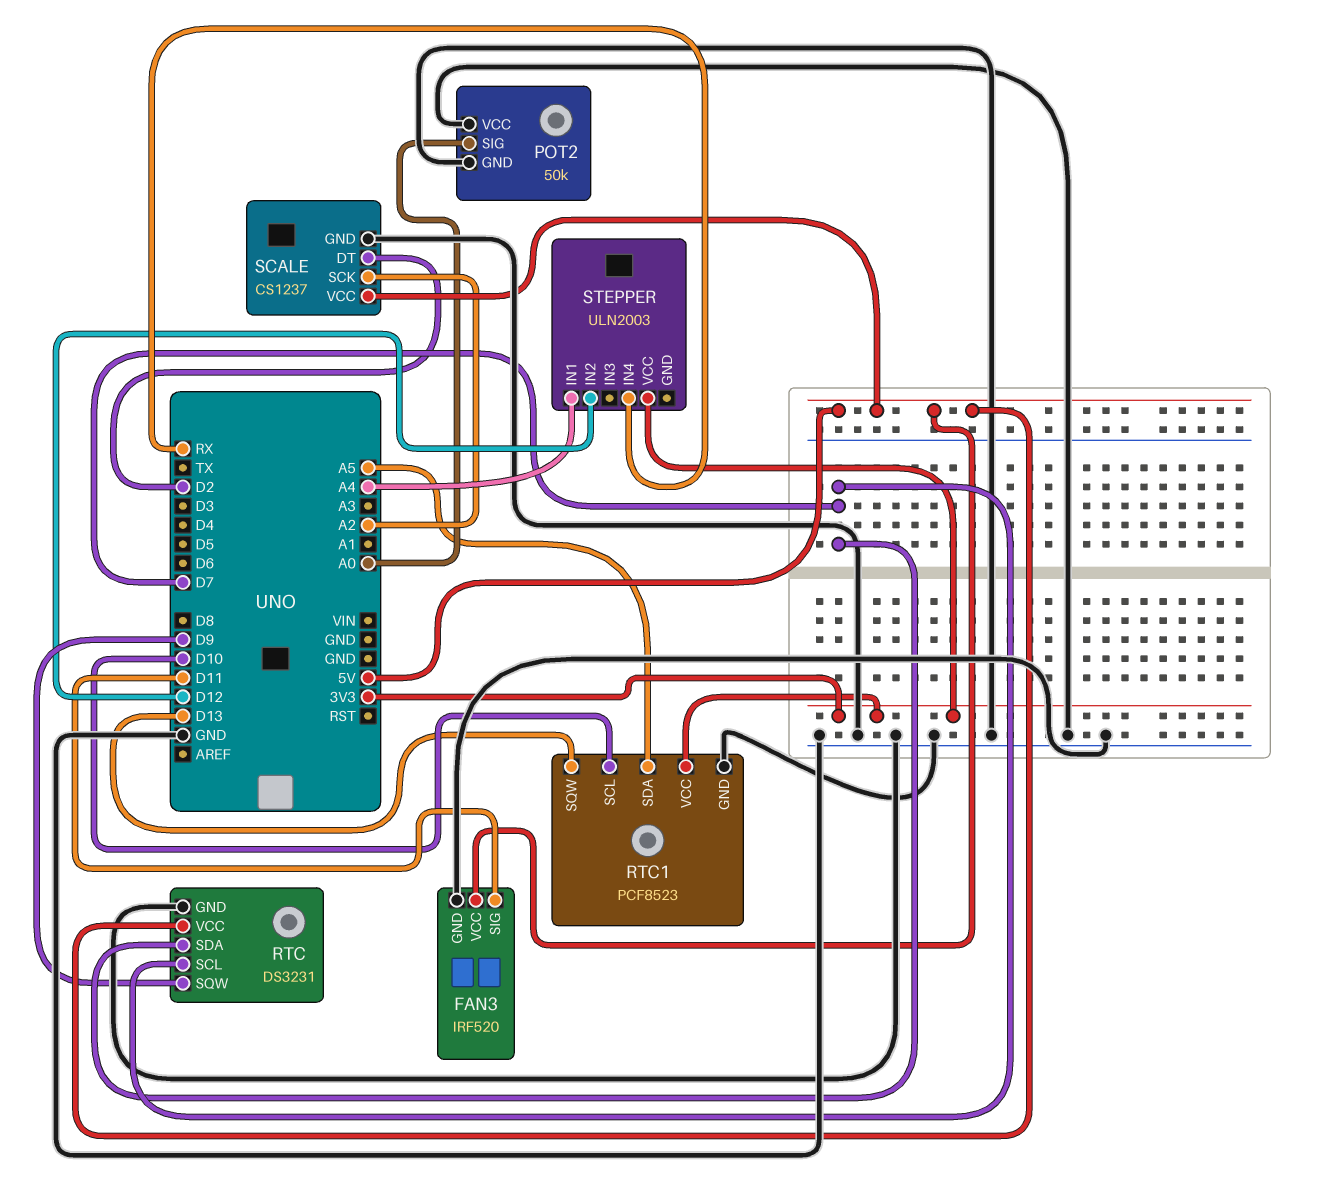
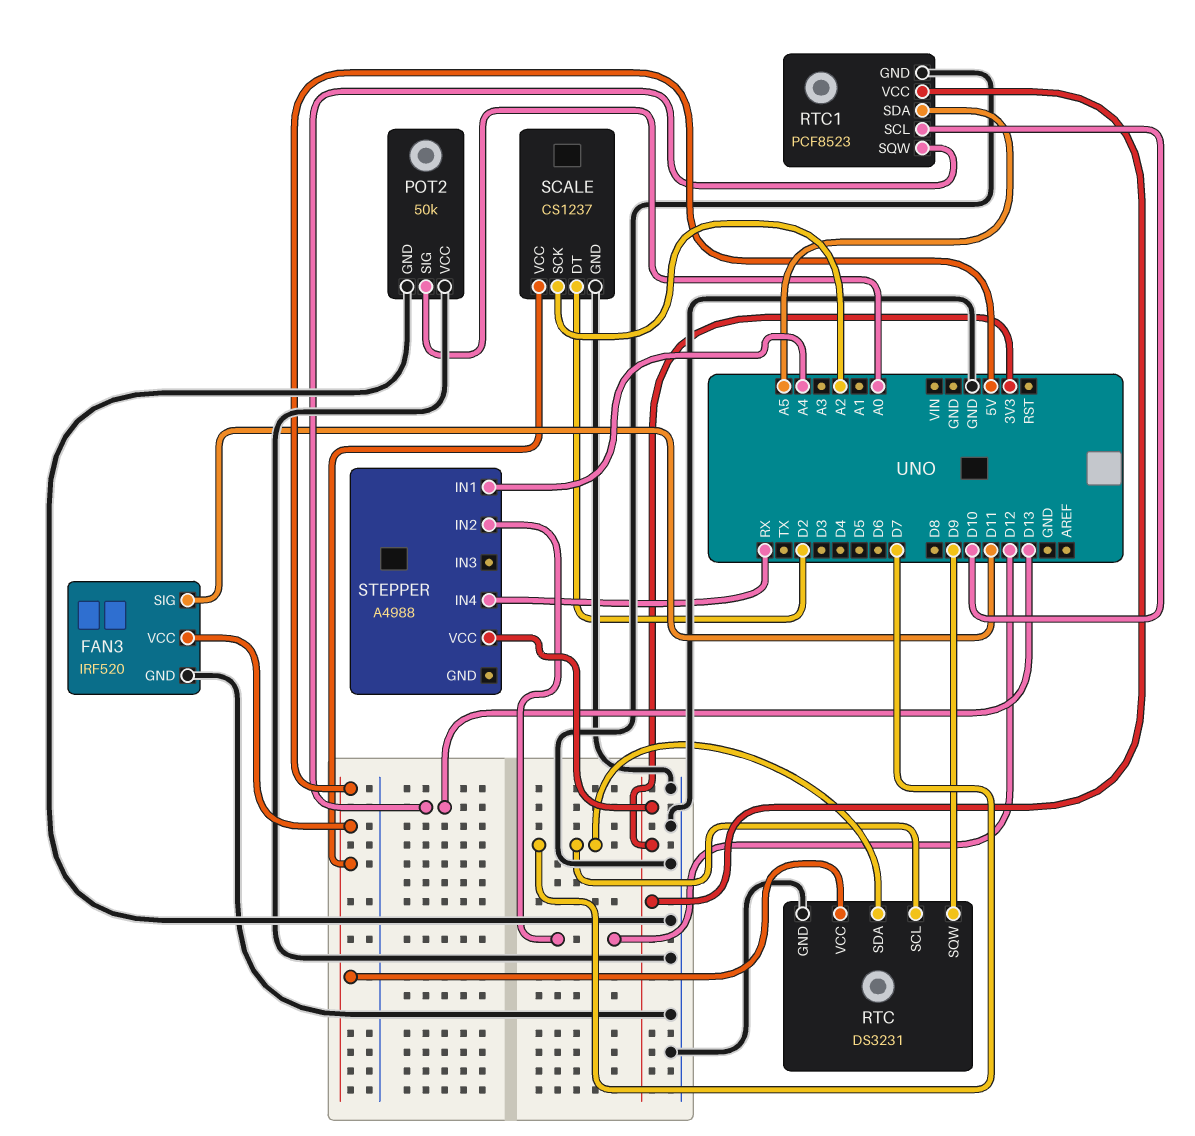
STEPPER: ULN2003 -> A4988

